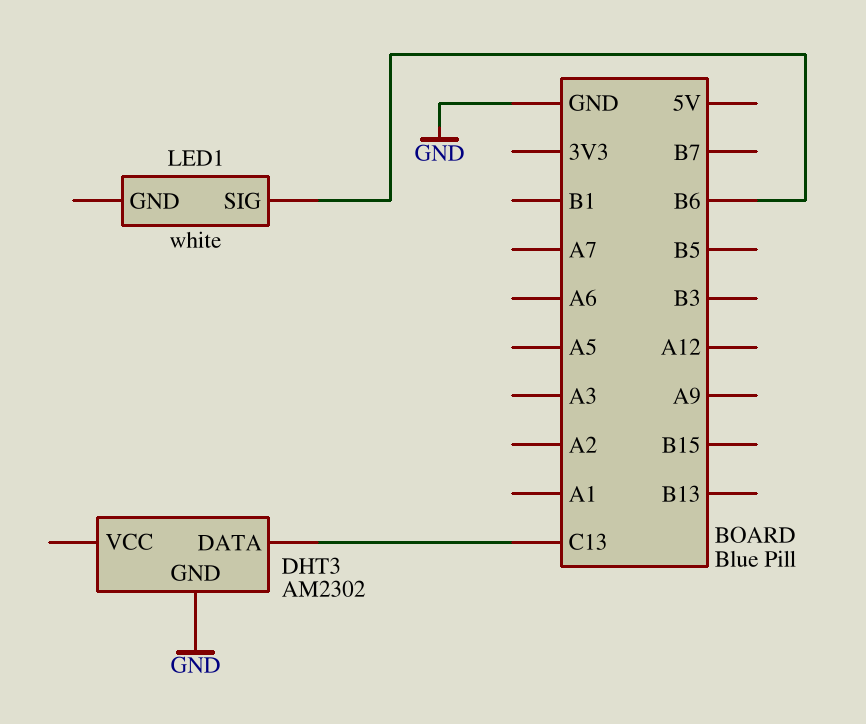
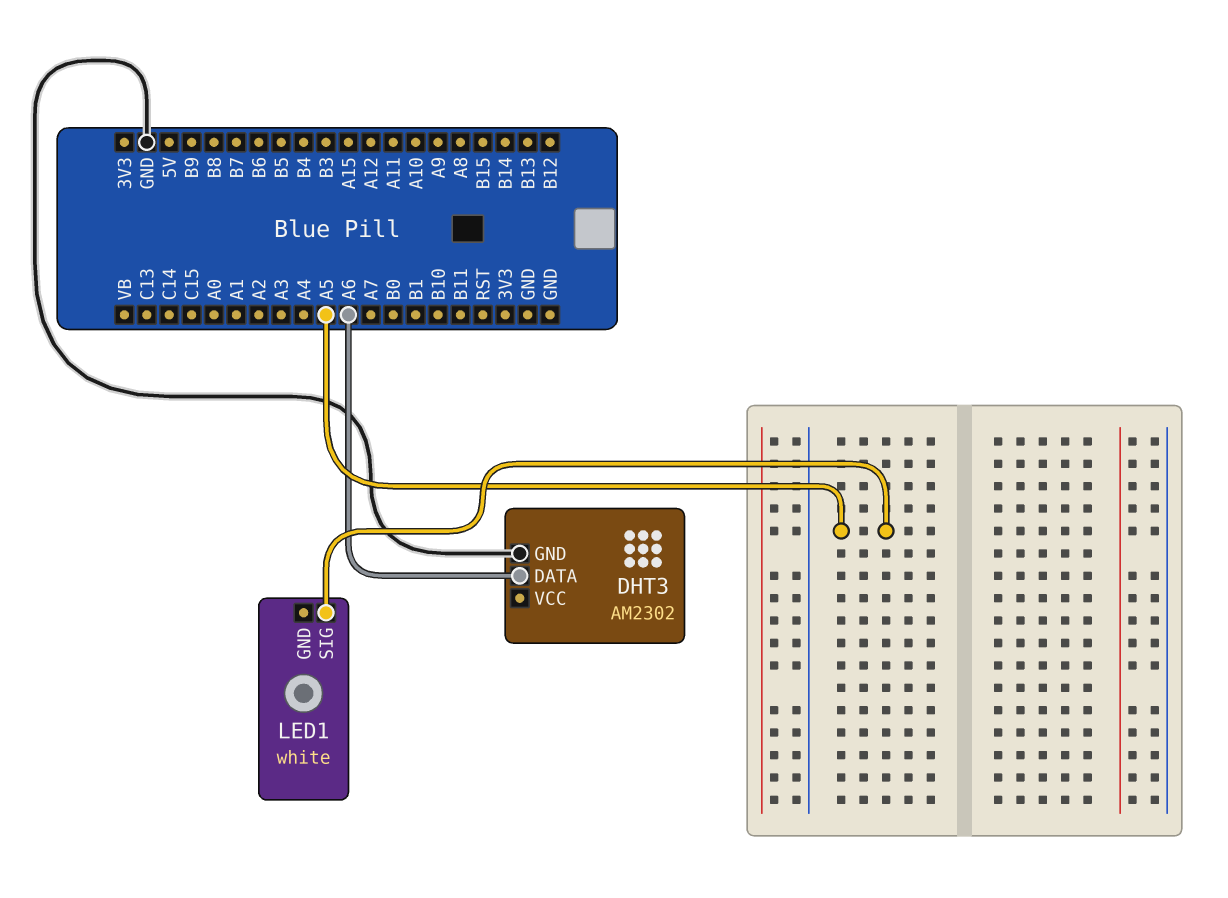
DHT3 pin DATA: C13 -> A6
LED1 pin SIG: B6 -> A5

